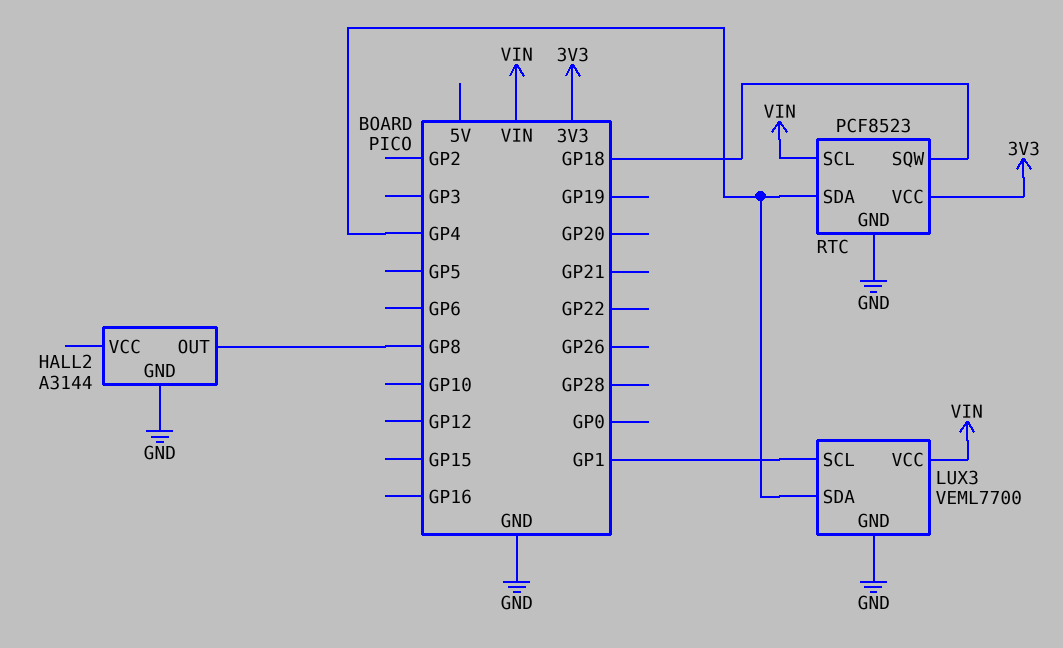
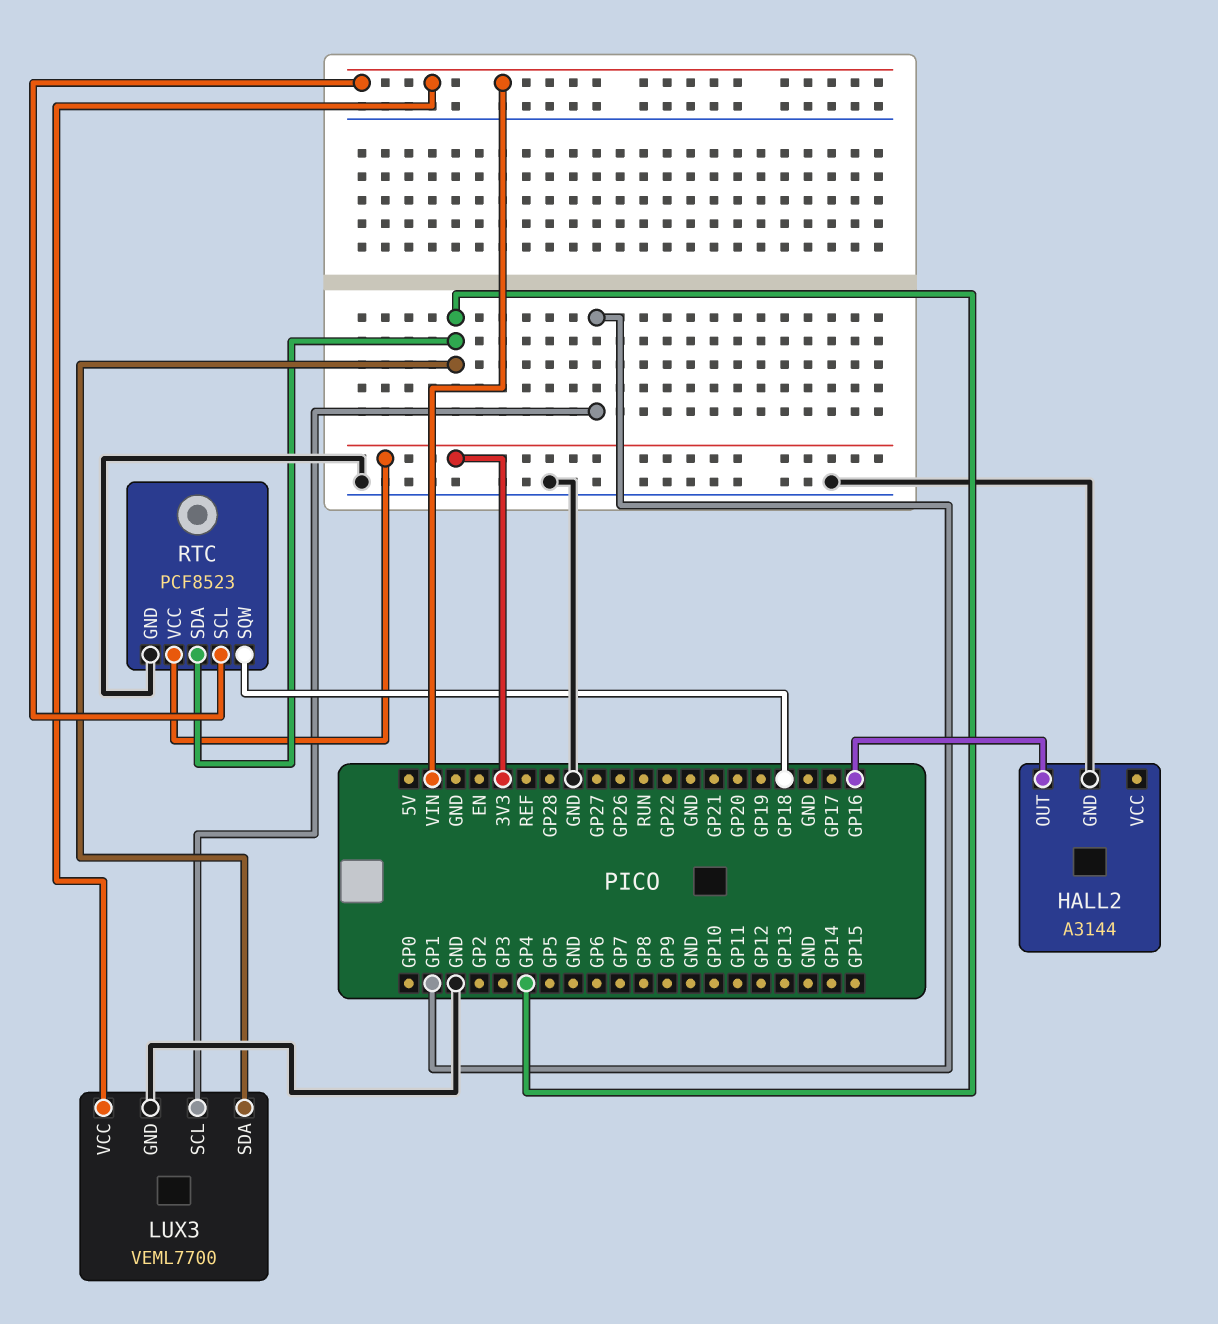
HALL2 pin OUT: GP8 -> GP16

